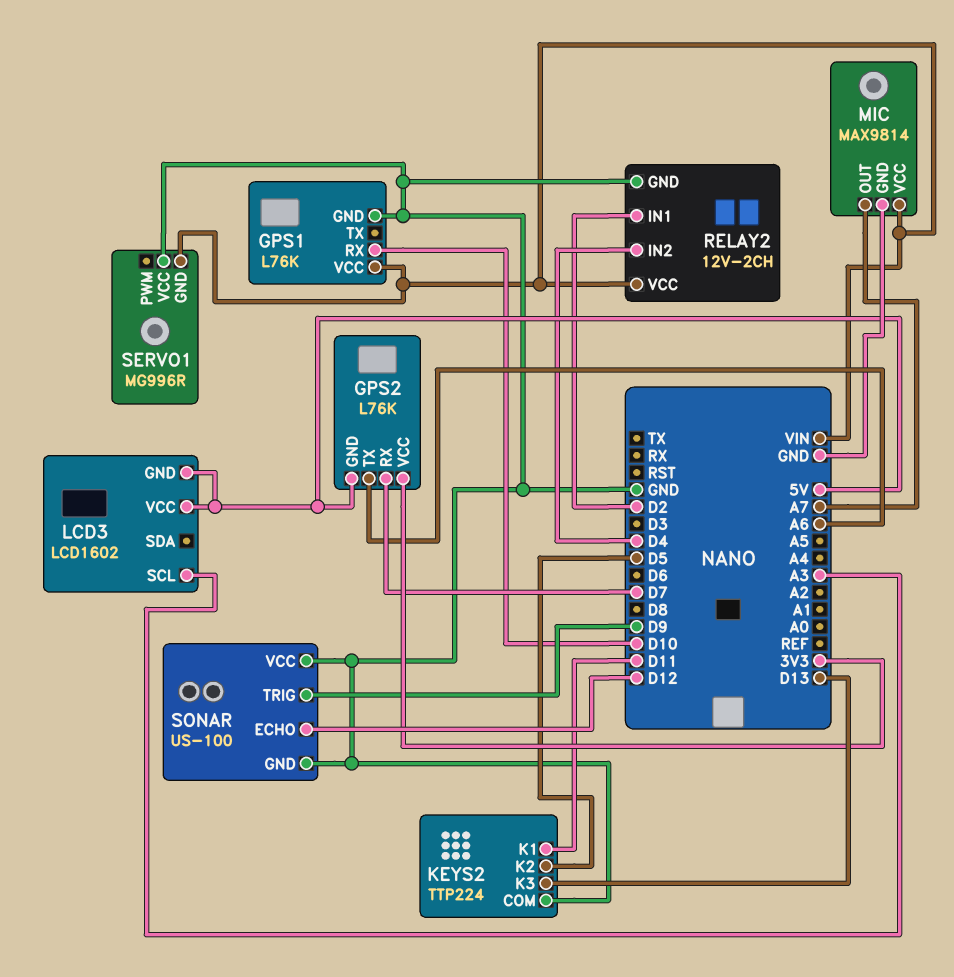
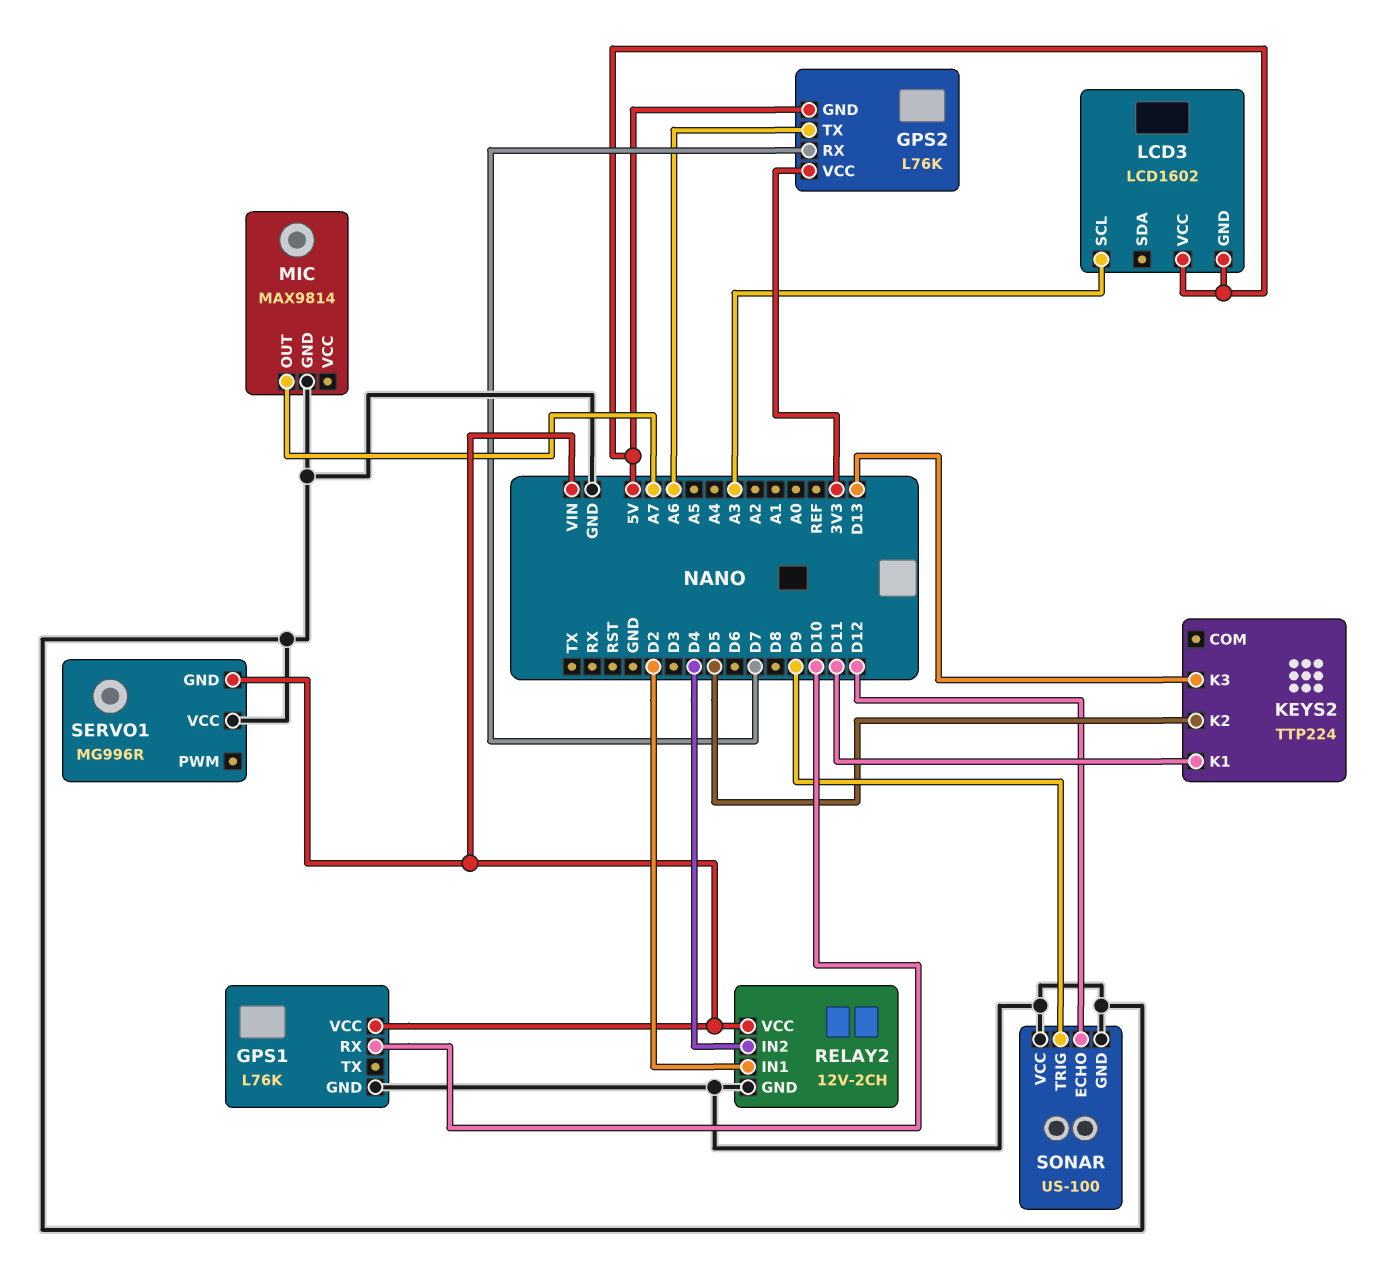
KEYS2 pin COM: GND -> none
MIC pin VCC: VIN -> none

